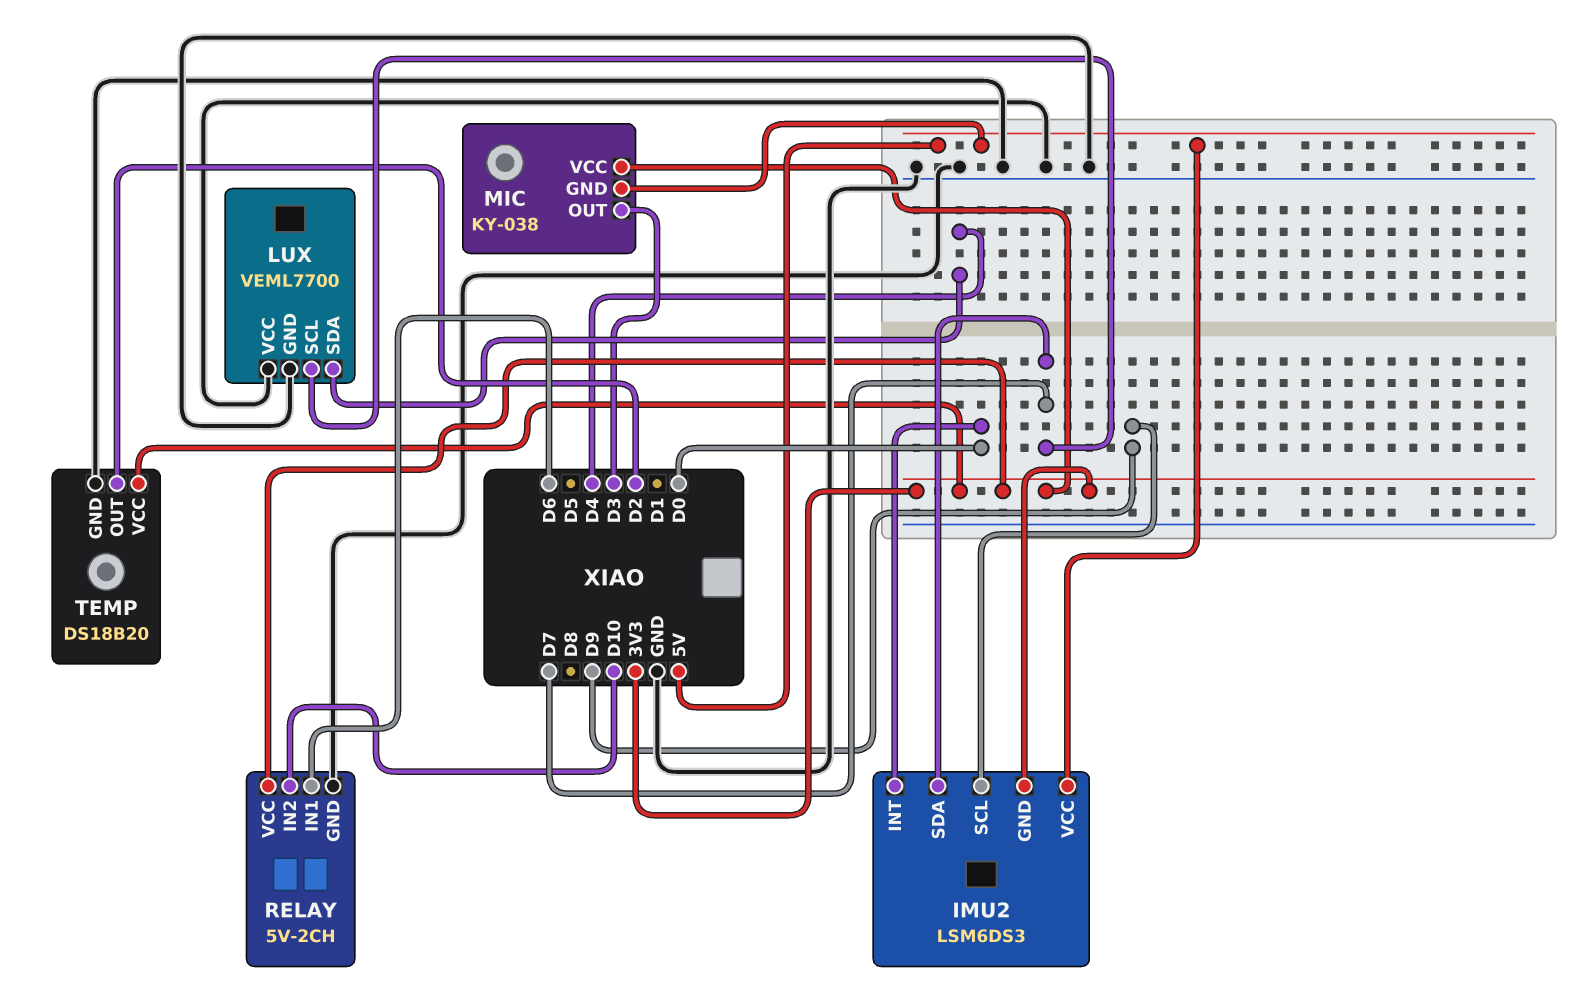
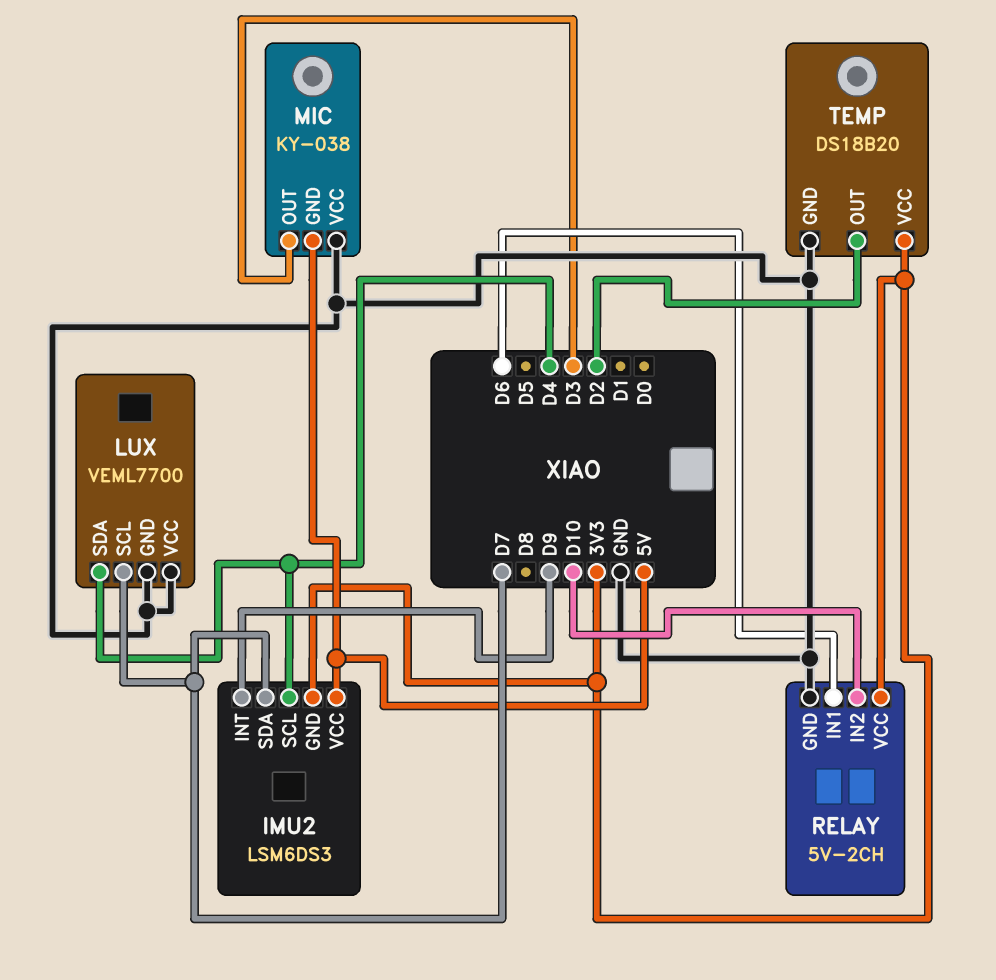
IMU2 pin INT: D0 -> D9
IMU2 pin SCL: D9 -> D4
MIC pin VCC: 3V3 -> GND

